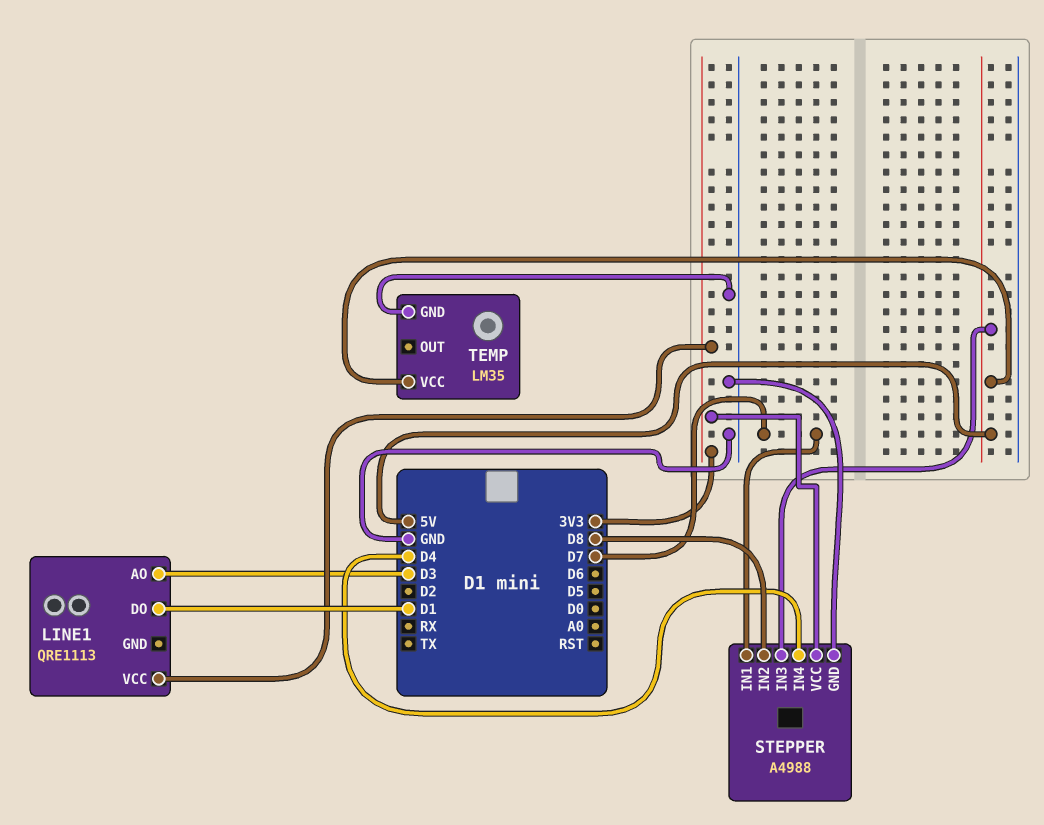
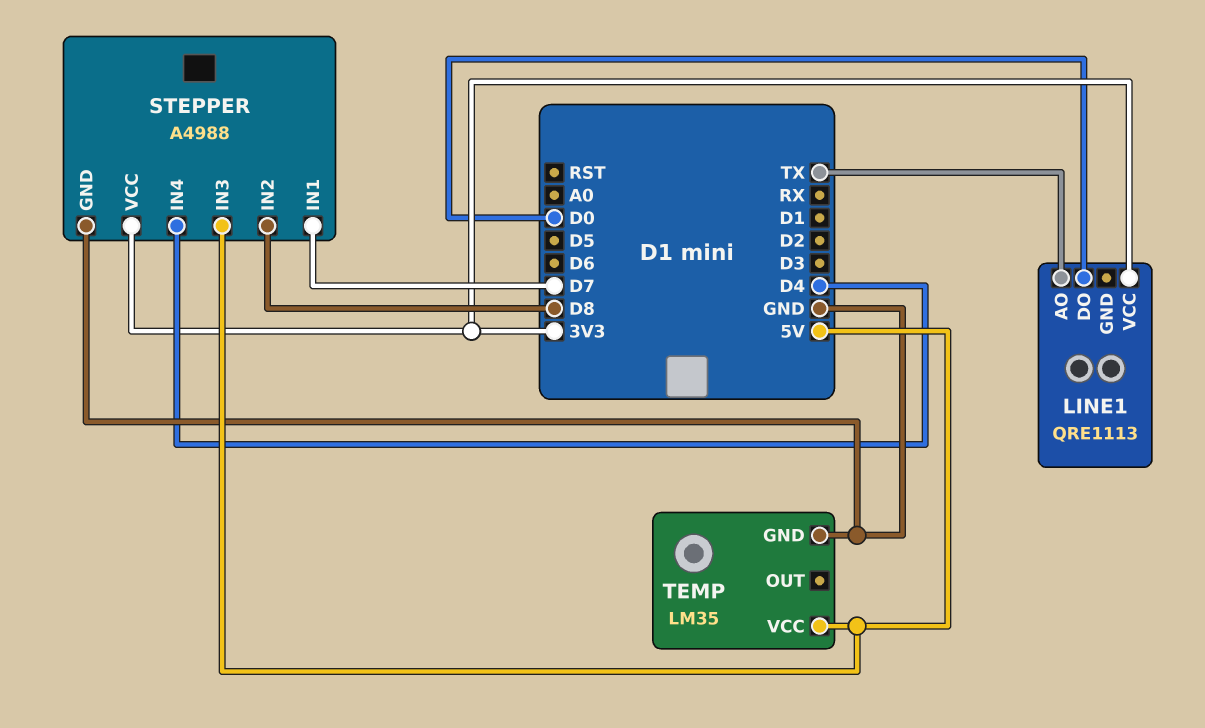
LINE1 pin AO: D3 -> TX
LINE1 pin DO: D1 -> D0

